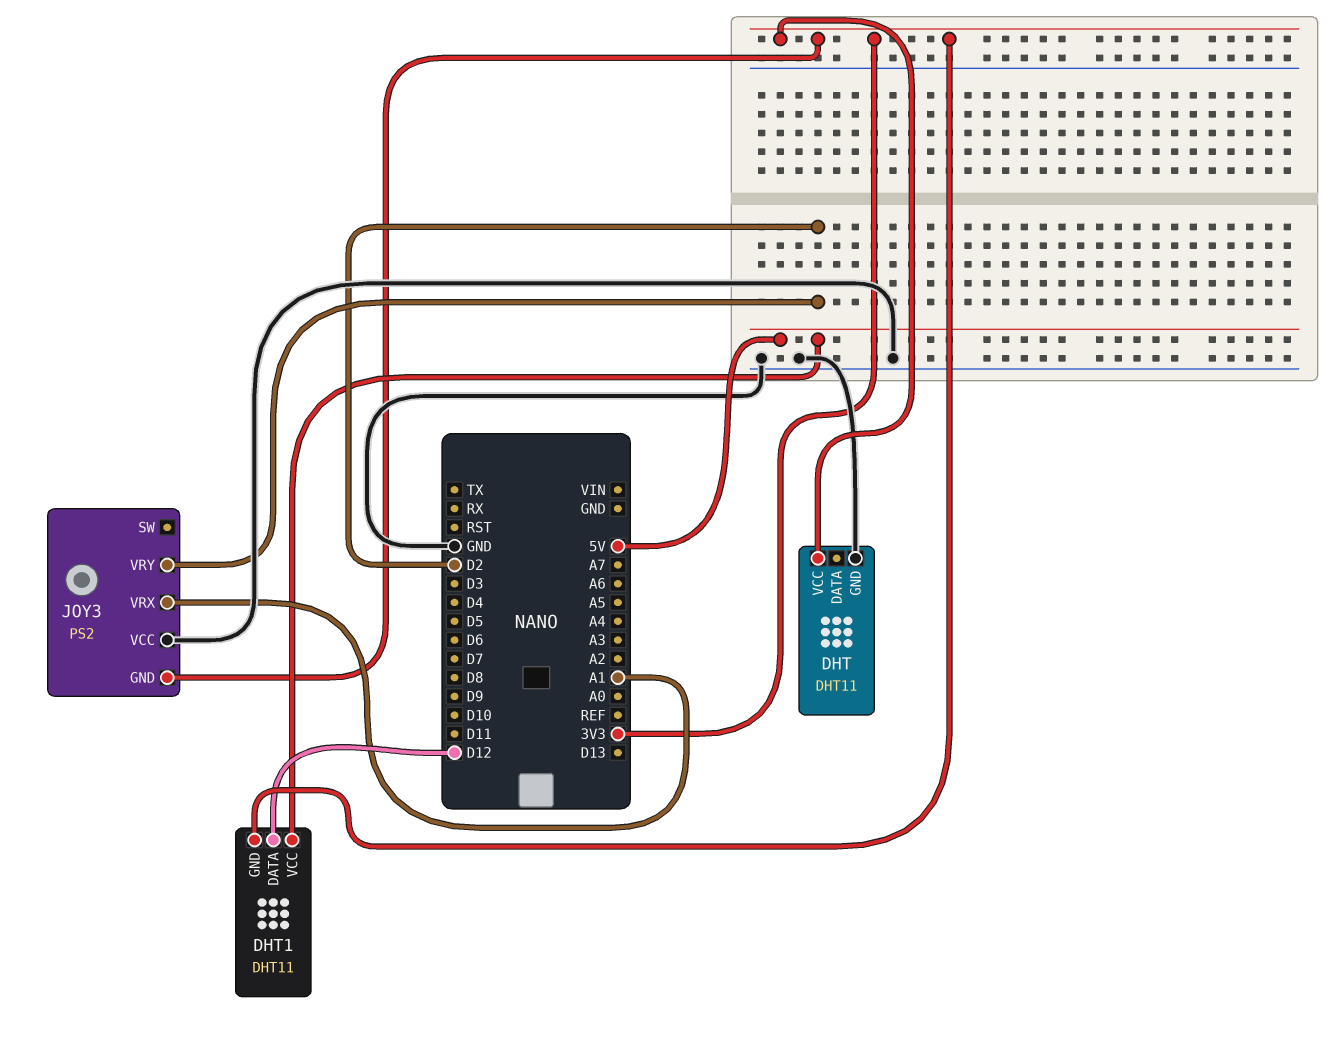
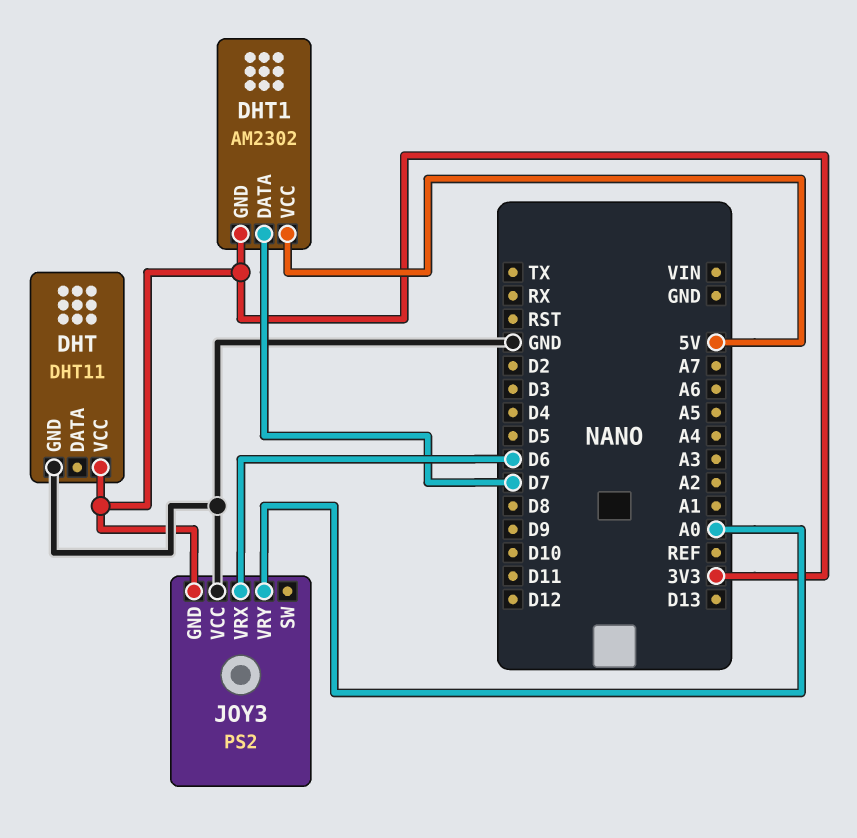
DHT1: DHT11 -> AM2302
DHT1 pin DATA: D12 -> D7
JOY3 pin VRX: A1 -> D6
JOY3 pin VRY: D2 -> A0

